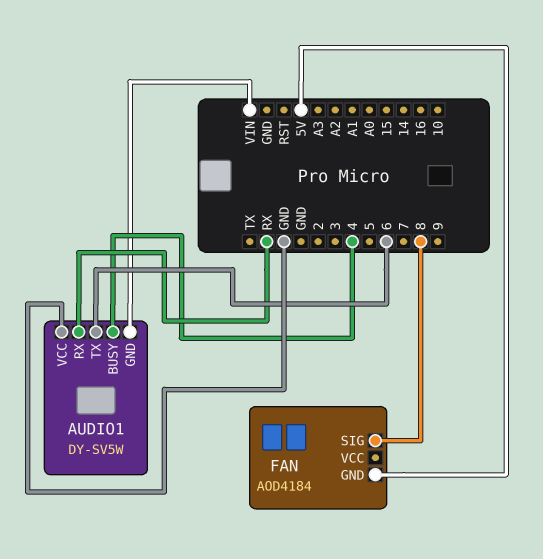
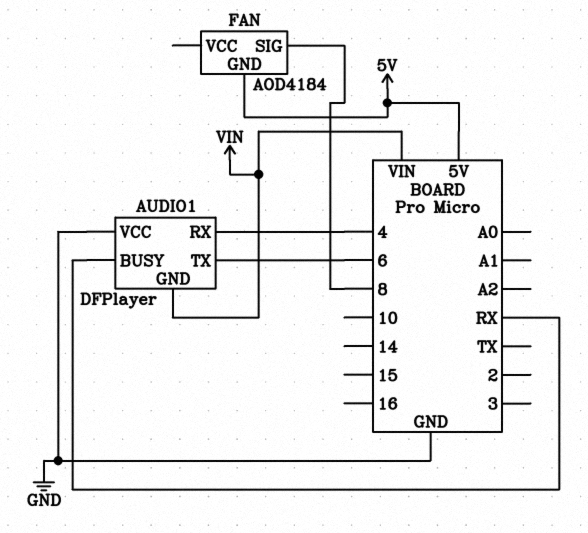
AUDIO1: DY-SV5W -> DFPlayer
AUDIO1 pin BUSY: 4 -> RX
AUDIO1 pin RX: RX -> 4

